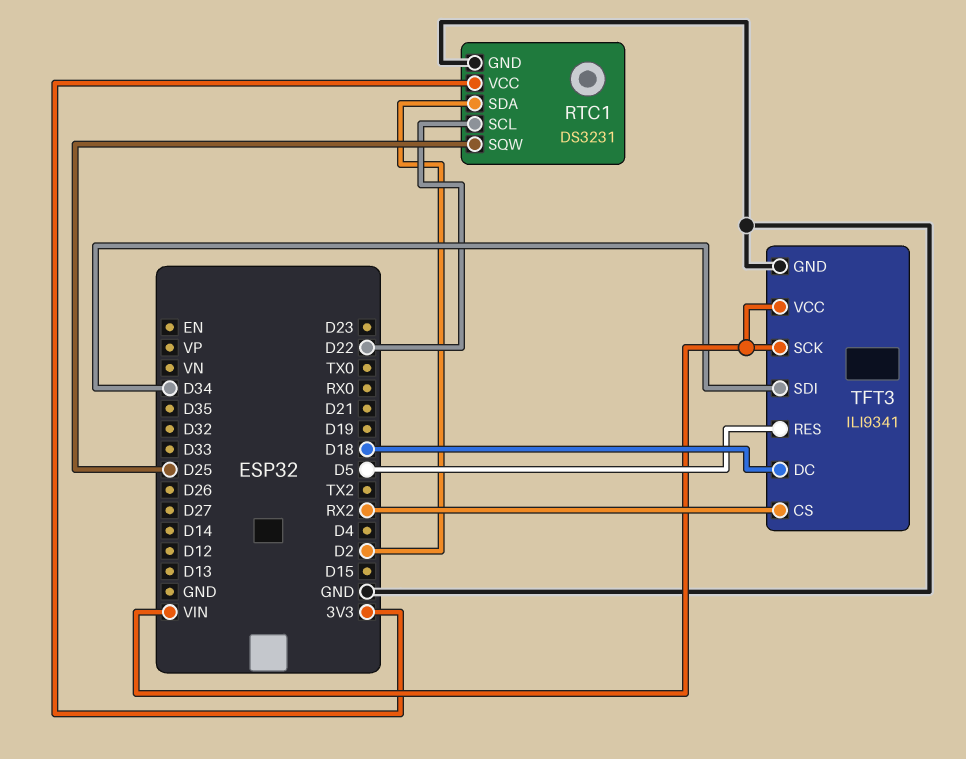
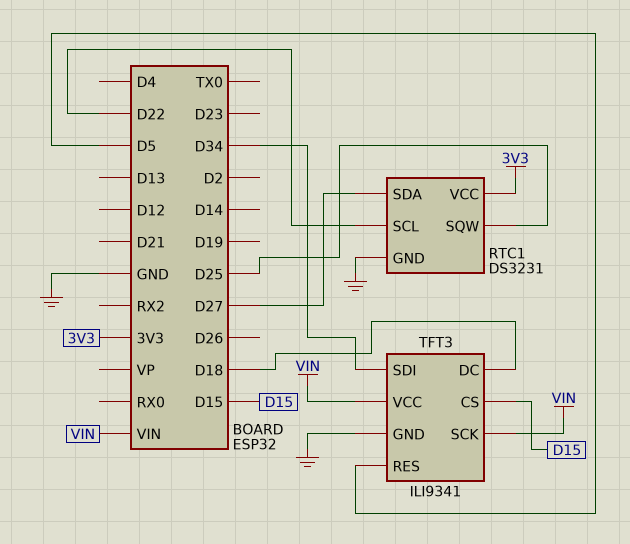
RTC1 pin SDA: D2 -> D27
TFT3 pin CS: RX2 -> D15

